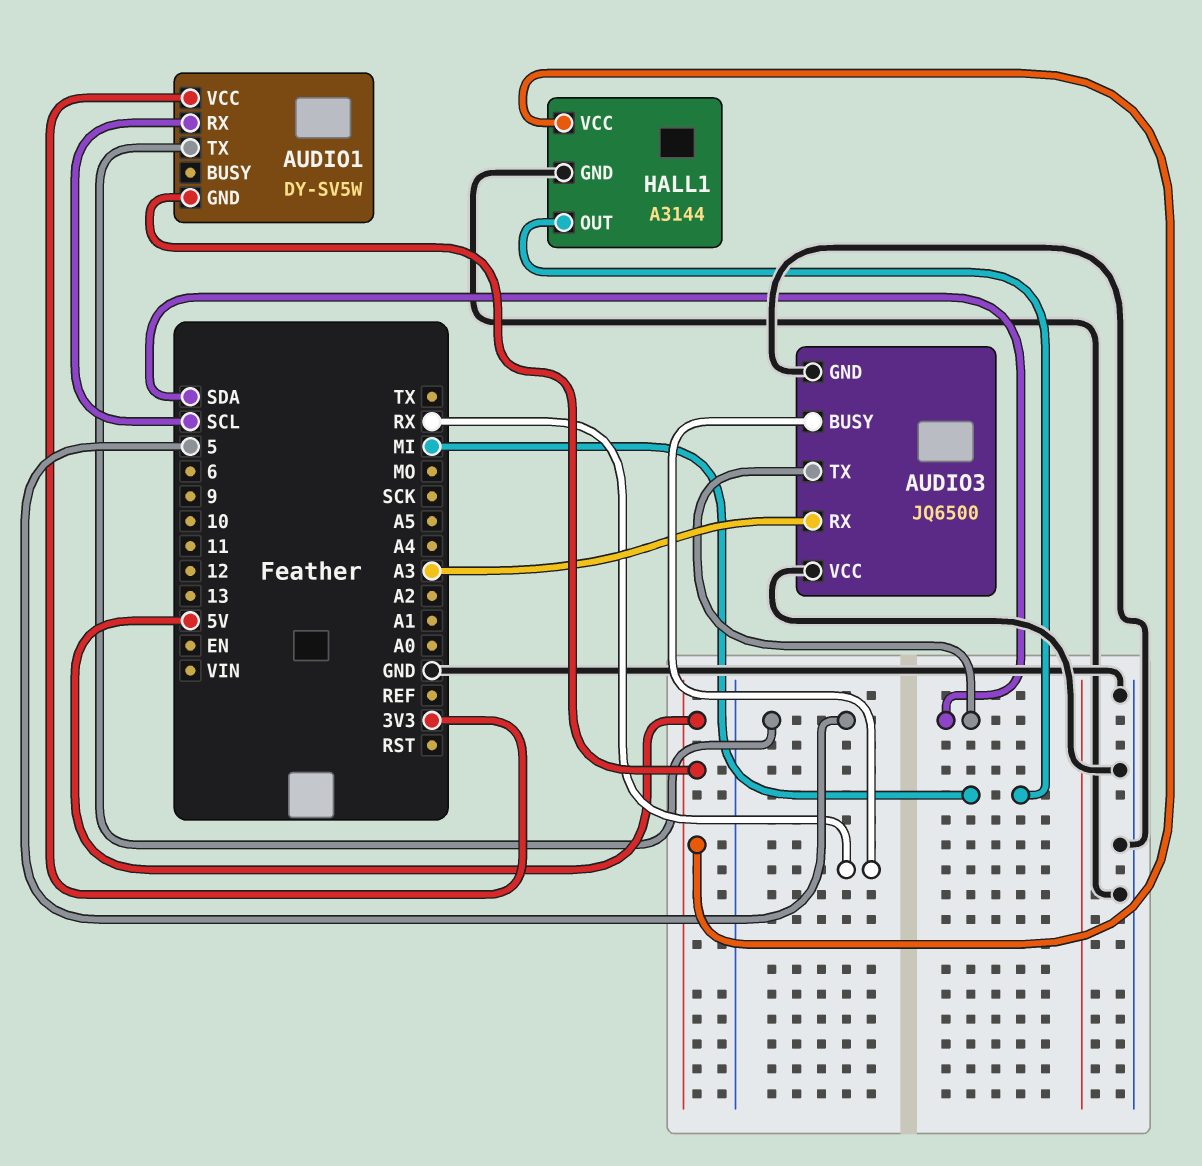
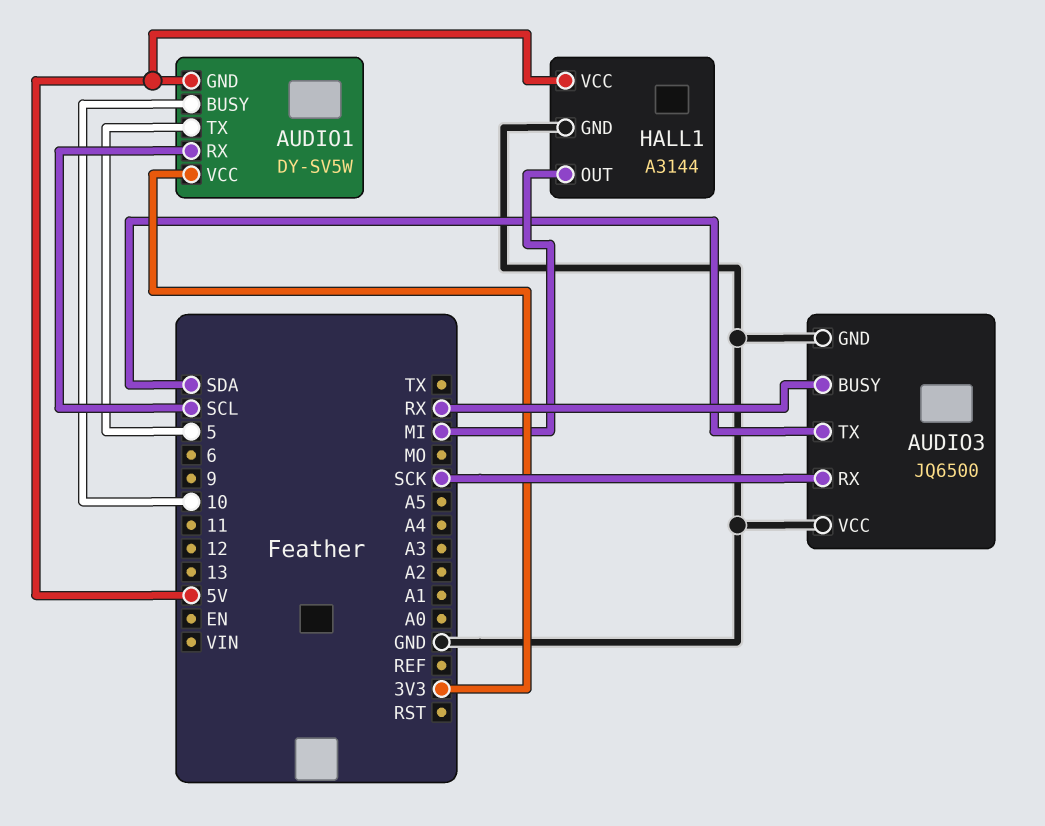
AUDIO1 pin BUSY: none -> 10
AUDIO3 pin RX: A3 -> SCK

